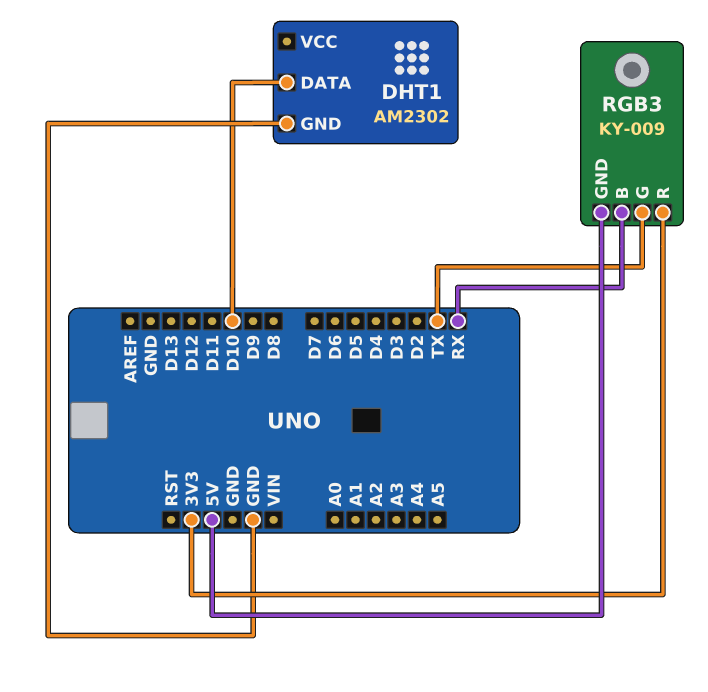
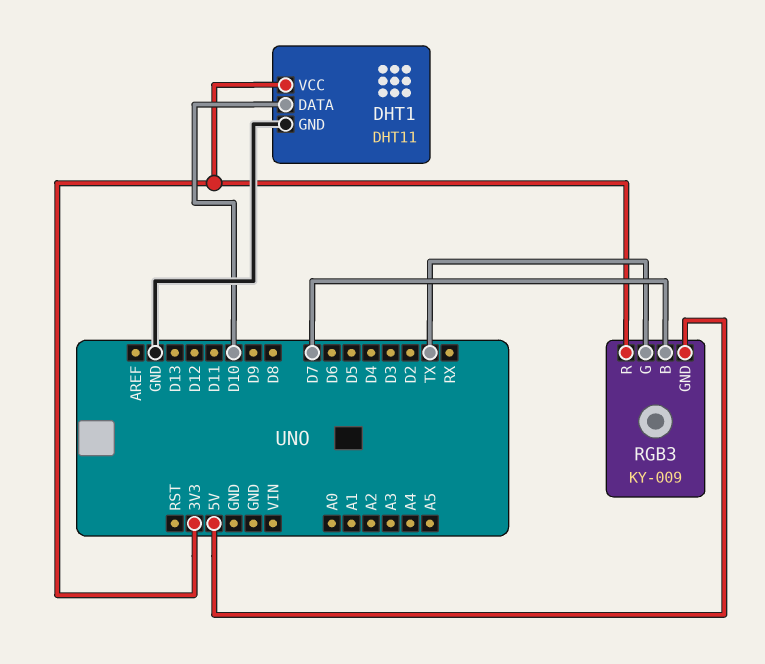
DHT1: AM2302 -> DHT11
DHT1 pin VCC: none -> 3V3
RGB3 pin B: RX -> D7

